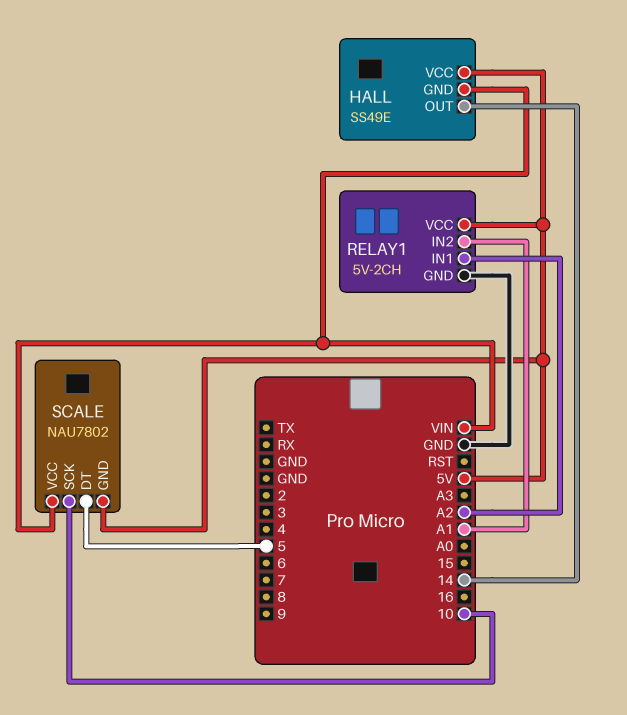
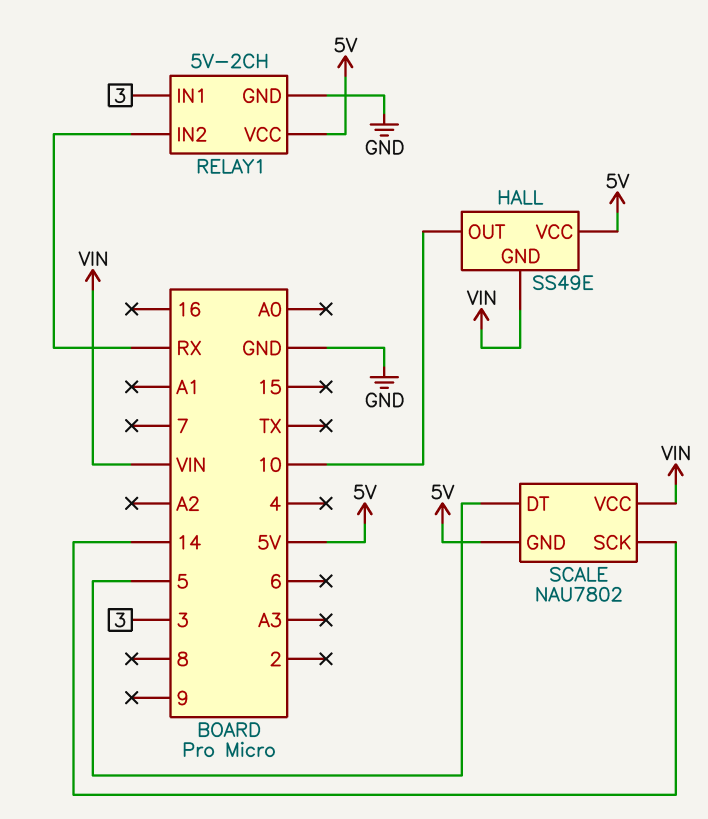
HALL pin OUT: 14 -> 10
RELAY1 pin IN1: A2 -> 3
RELAY1 pin IN2: A1 -> RX
SCALE pin SCK: 10 -> 14

